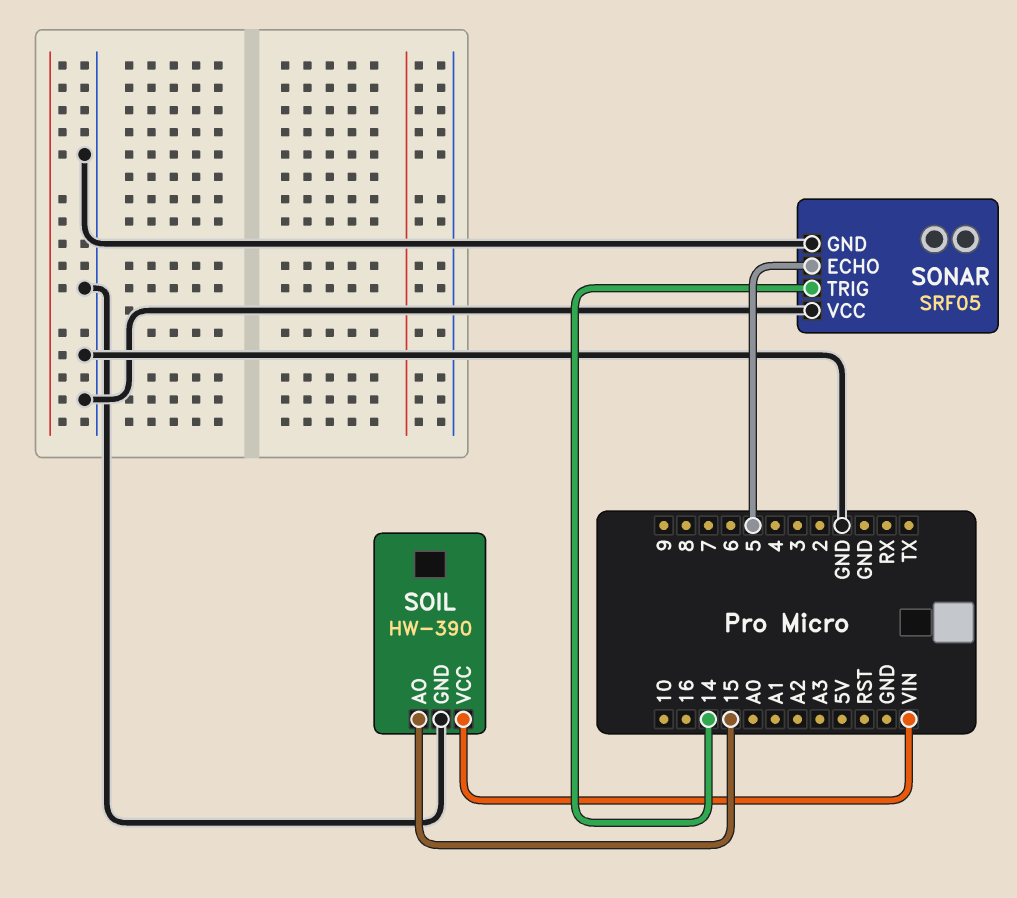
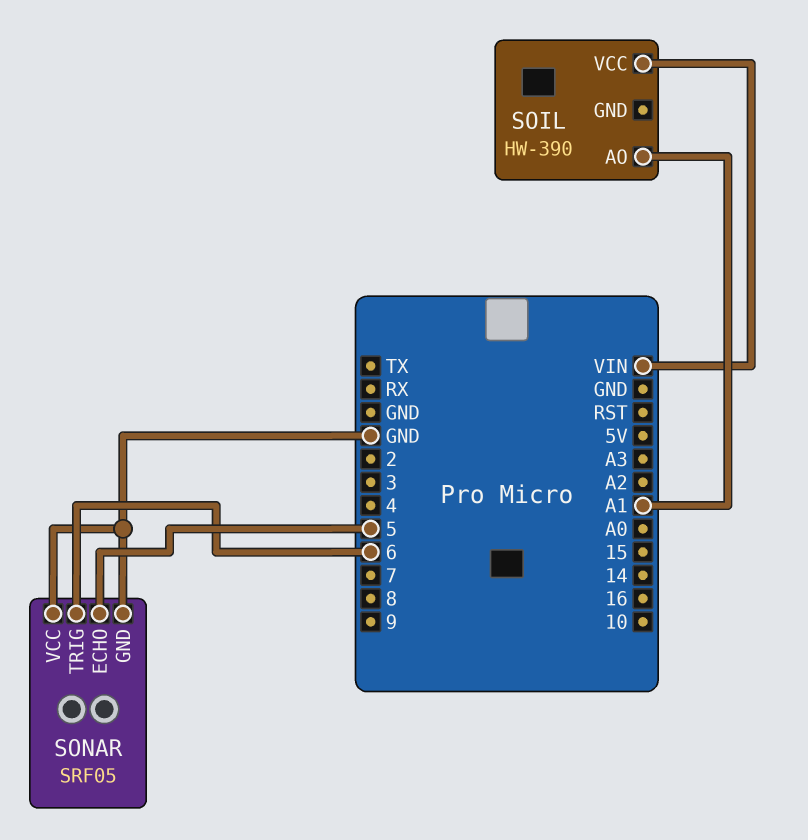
SOIL pin AO: 15 -> A1
SOIL pin GND: GND -> none
SONAR pin TRIG: 14 -> 6

